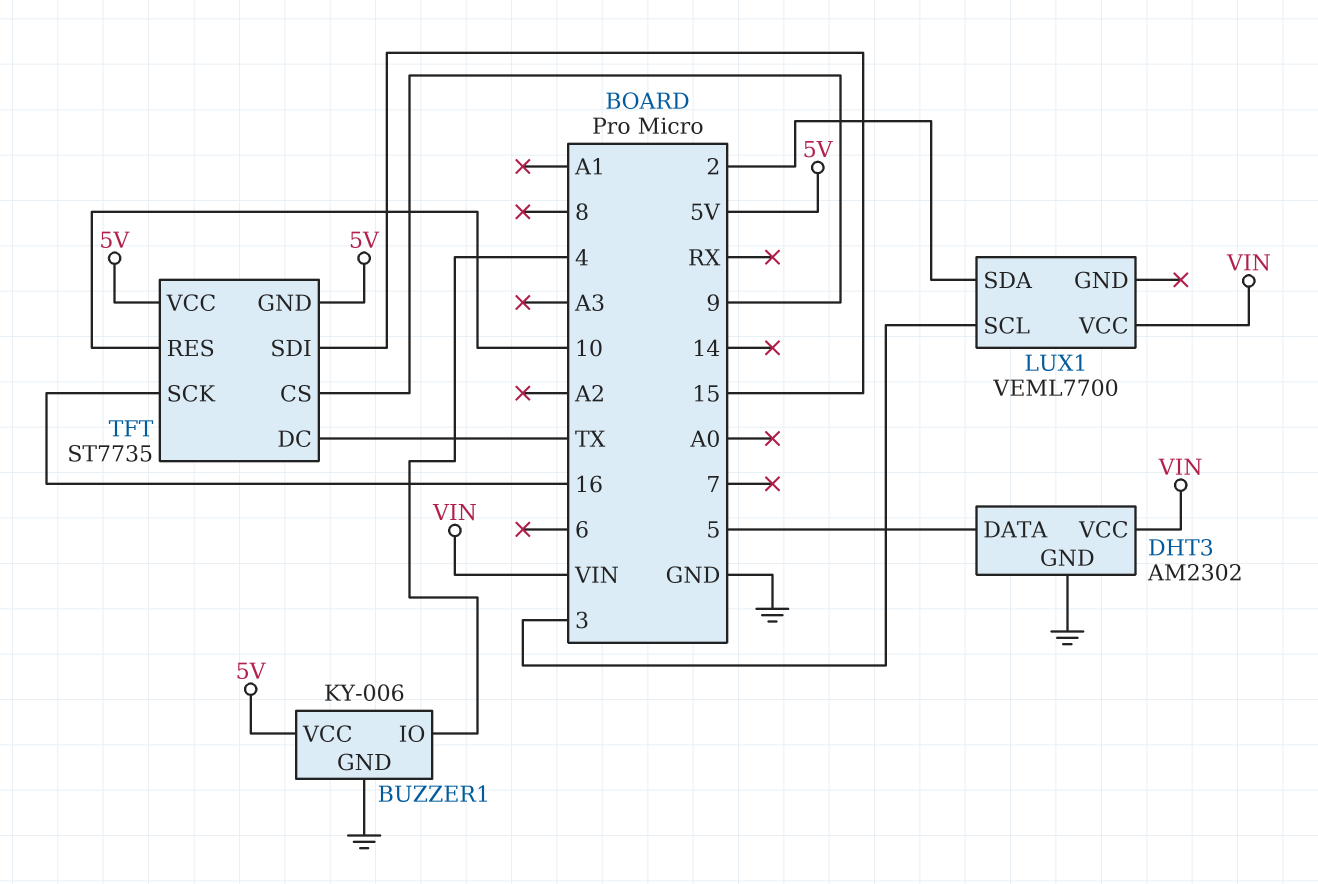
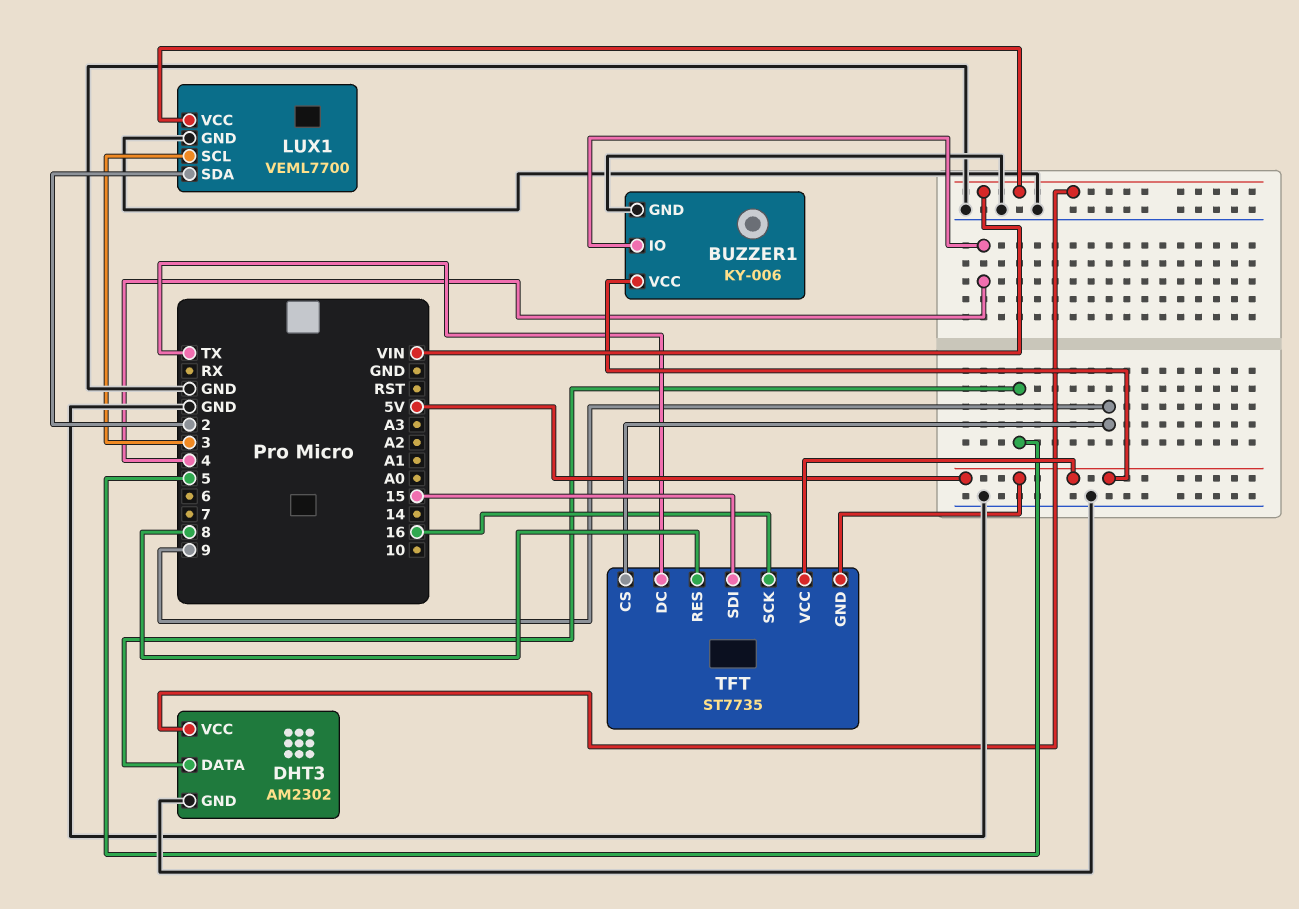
LUX1 pin GND: none -> GND
TFT pin RES: 10 -> 8

